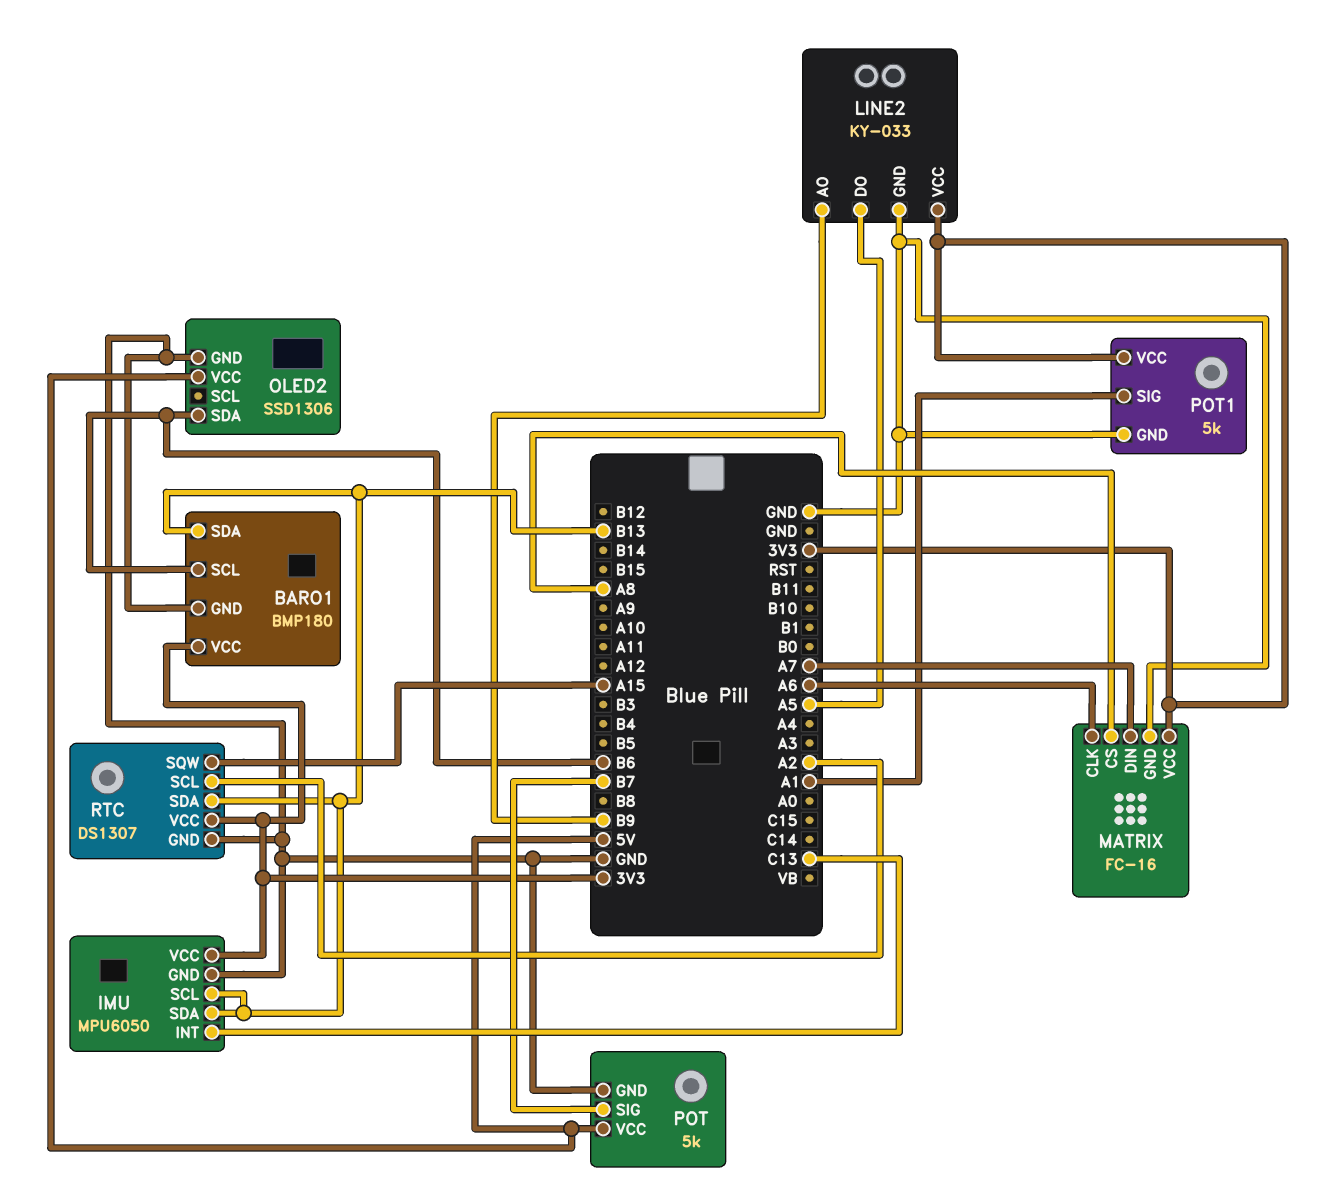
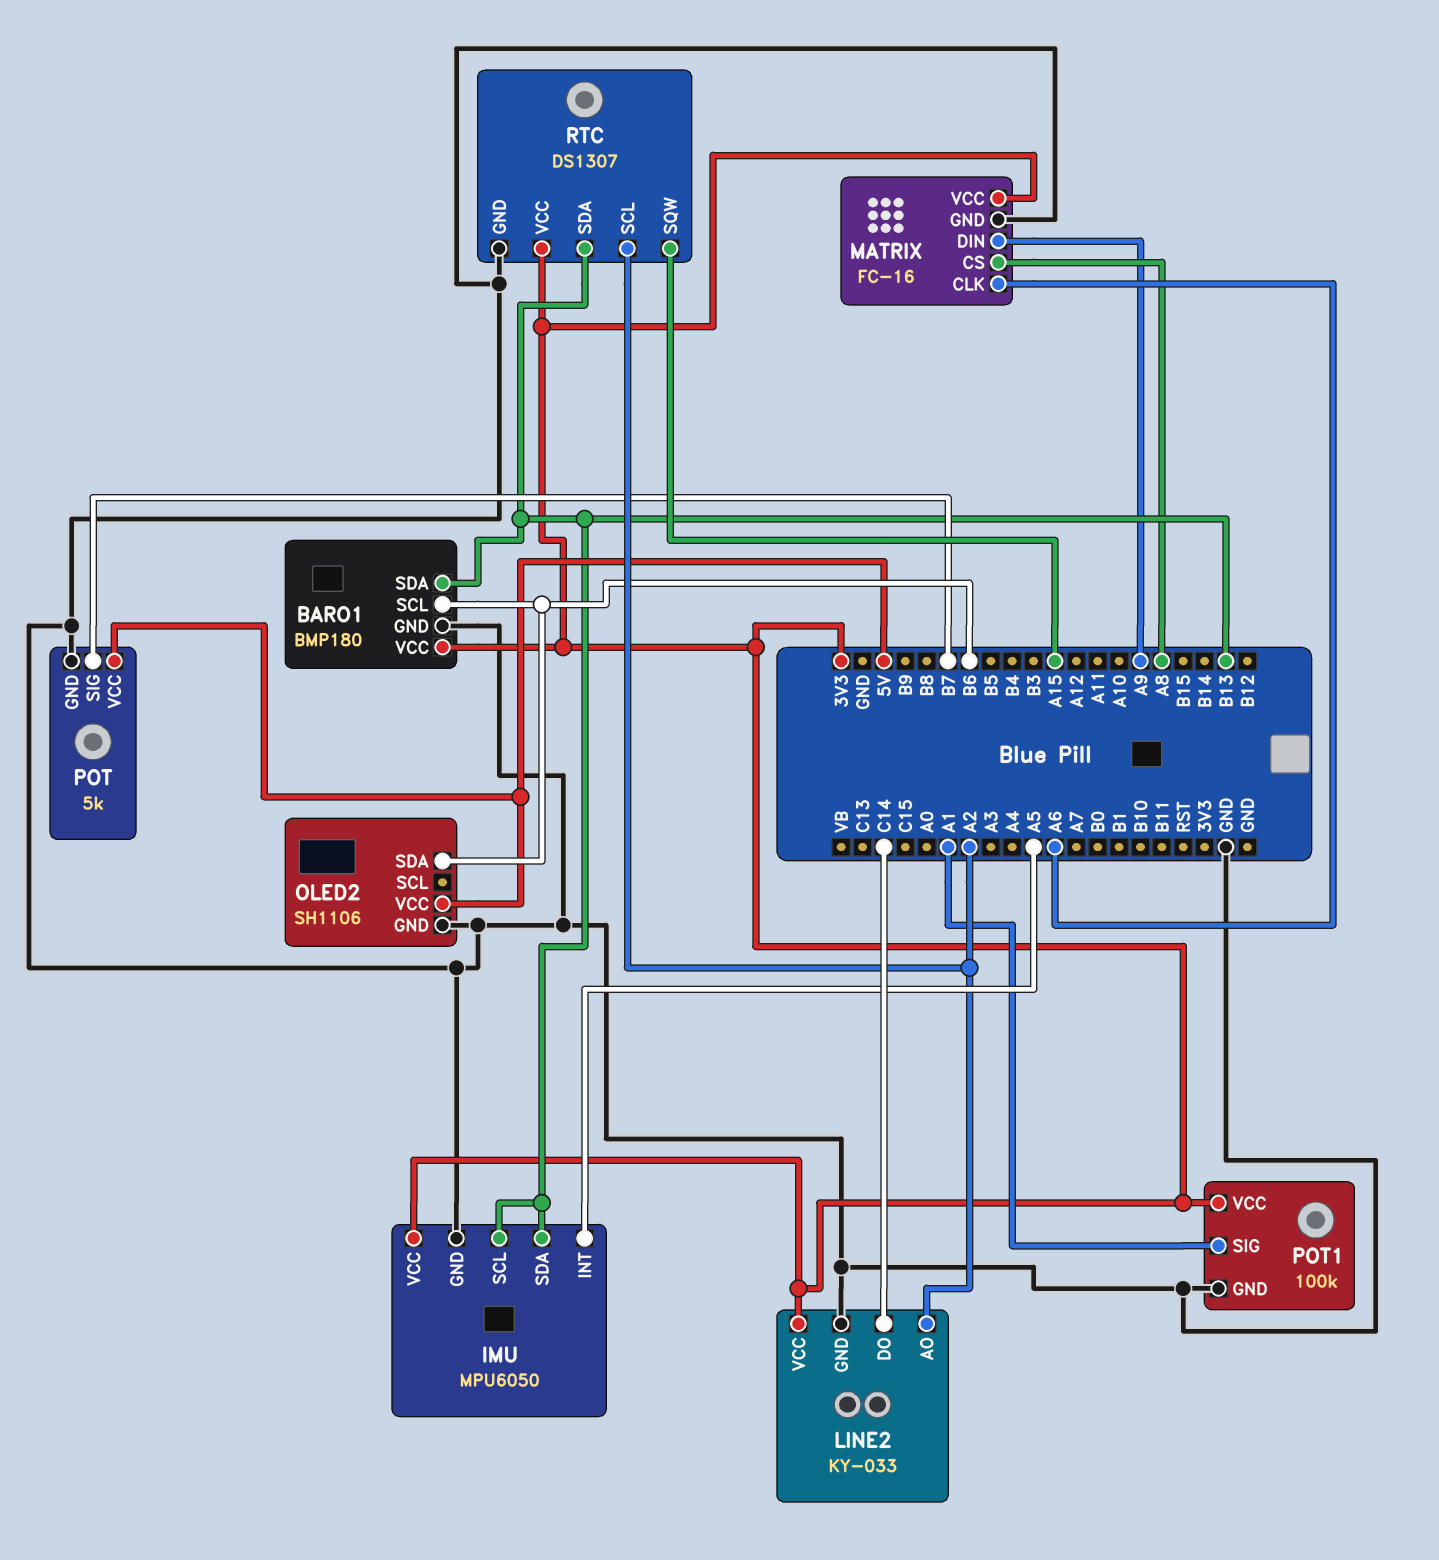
IMU pin INT: C13 -> A5
LINE2 pin AO: B9 -> A2
LINE2 pin DO: A5 -> C14
MATRIX pin DIN: A7 -> A9
OLED2: SSD1306 -> SH1106
POT1: 5k -> 100k

